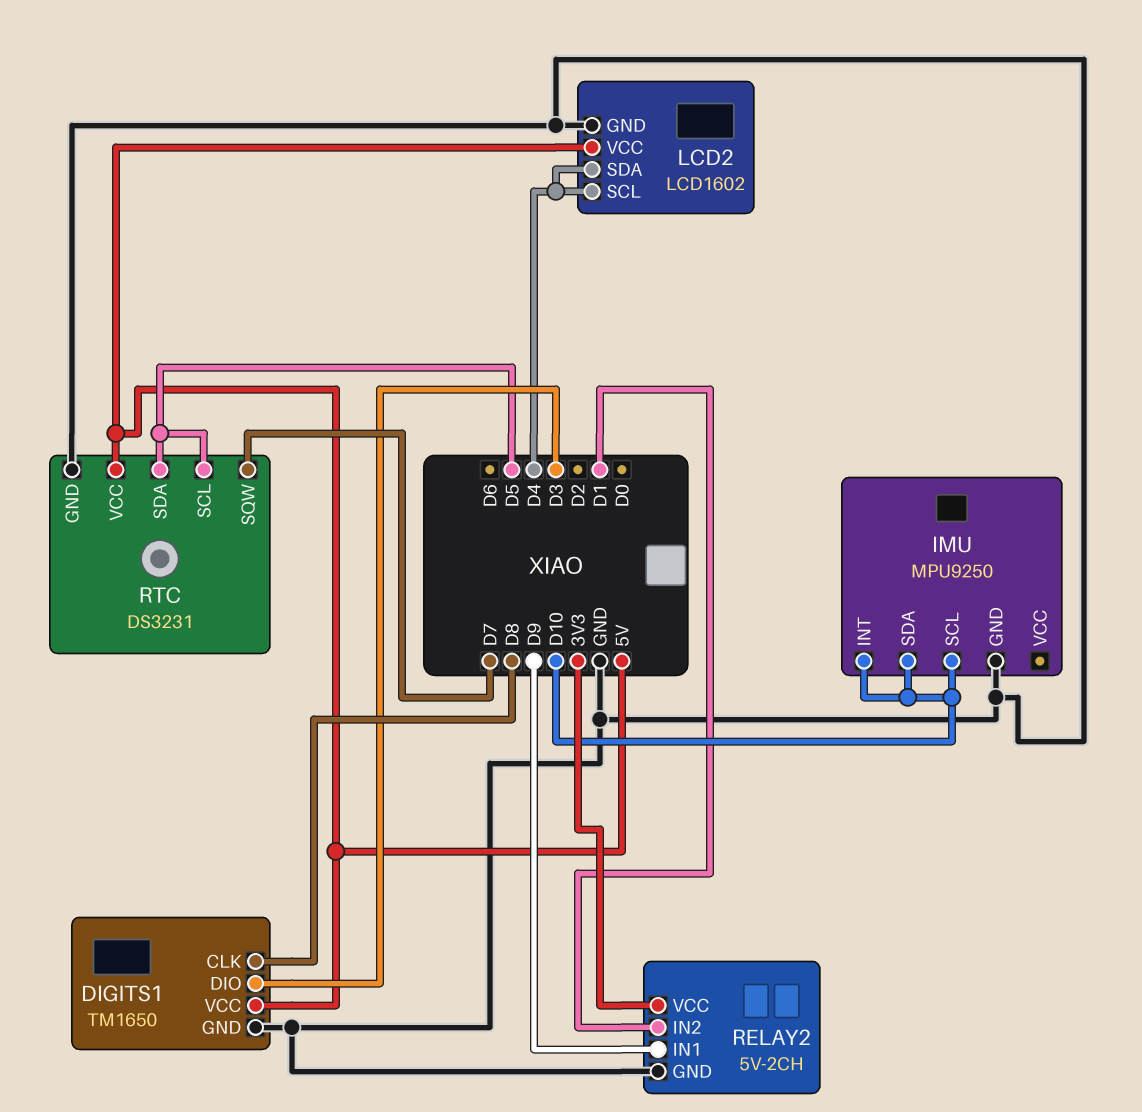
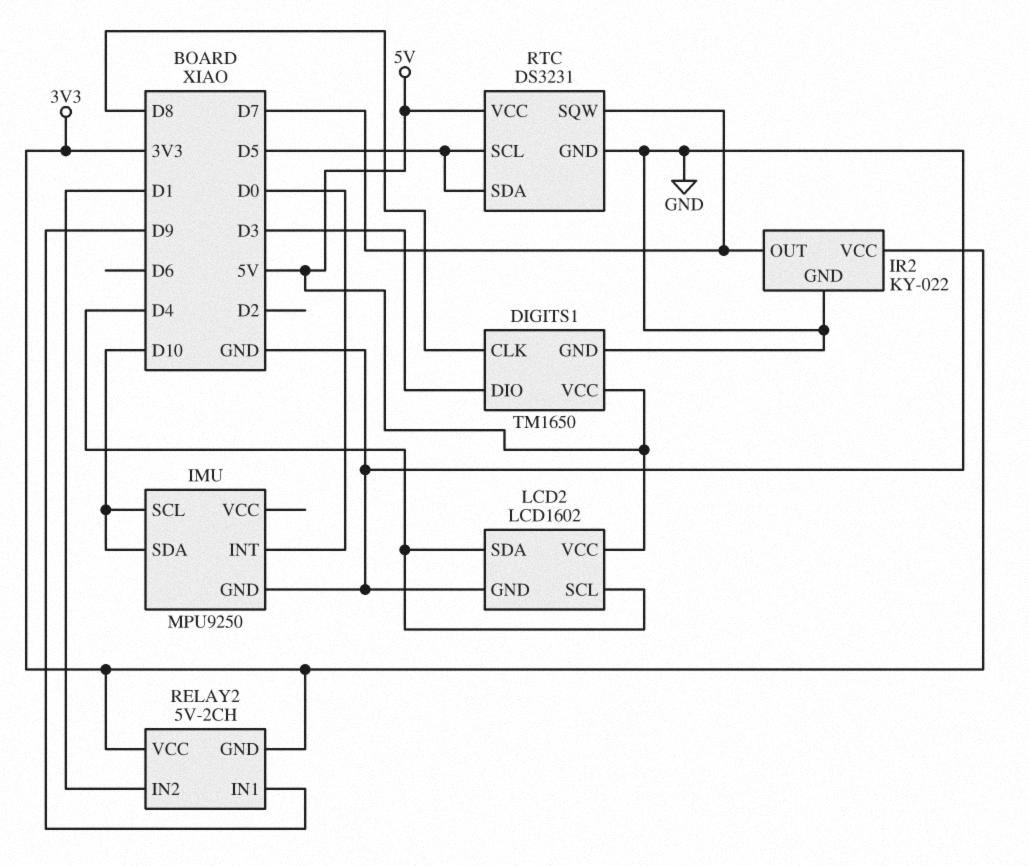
IMU pin INT: D10 -> D0
IR2: none -> KY-022
IR2 pin GND: none -> GND
IR2 pin OUT: none -> D7
IR2 pin VCC: none -> 3V3
RELAY2 pin GND: GND -> 3V3

